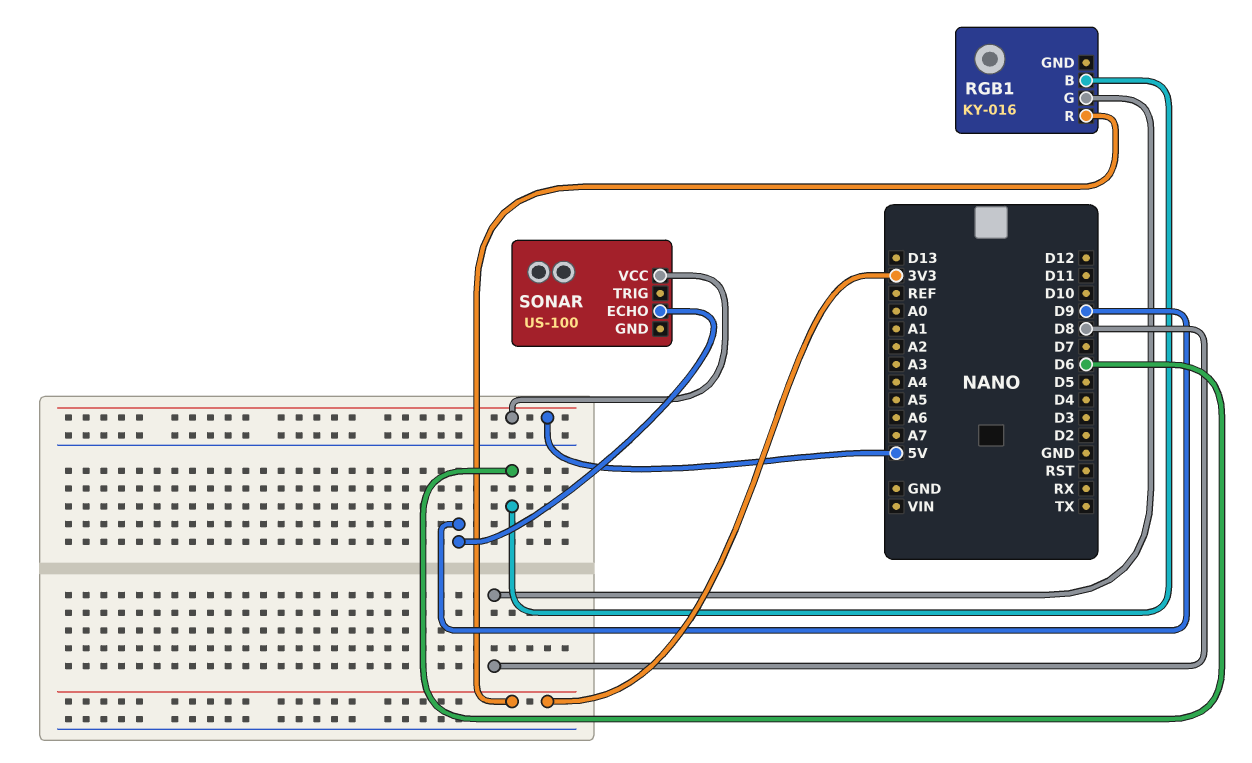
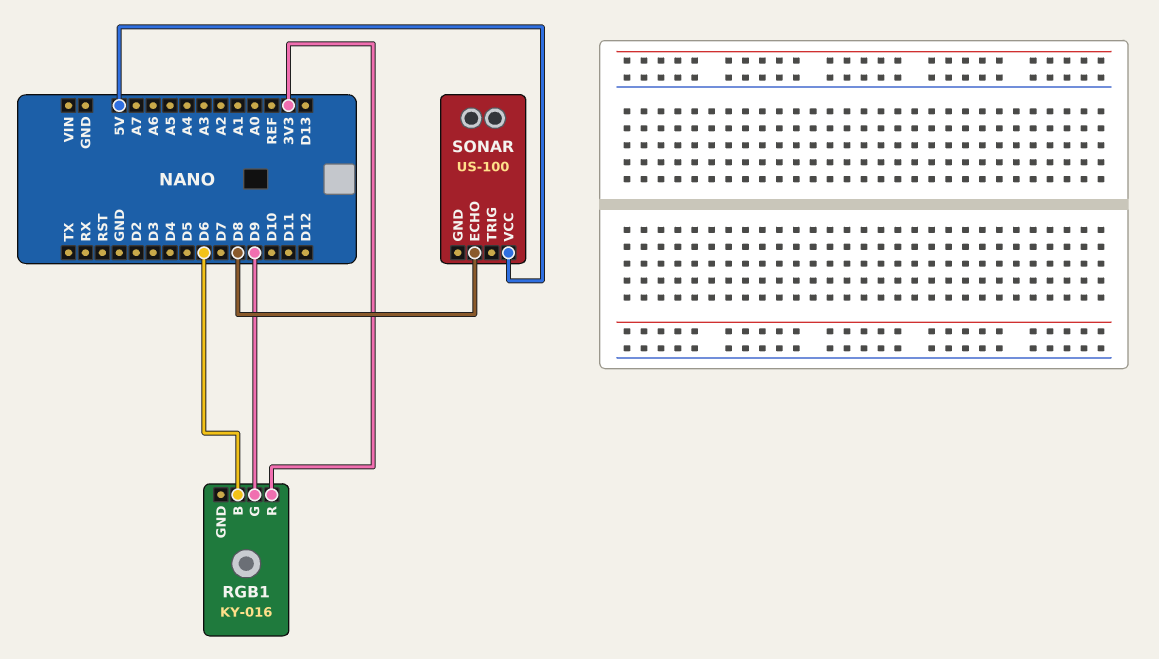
RGB1 pin G: D8 -> D9
SONAR pin ECHO: D9 -> D8

